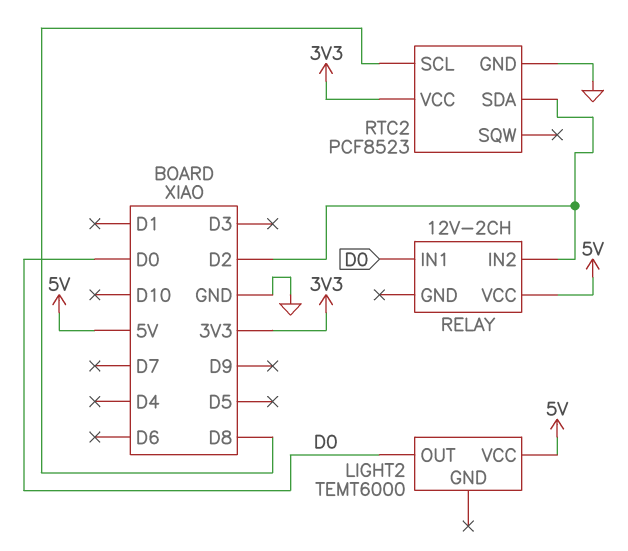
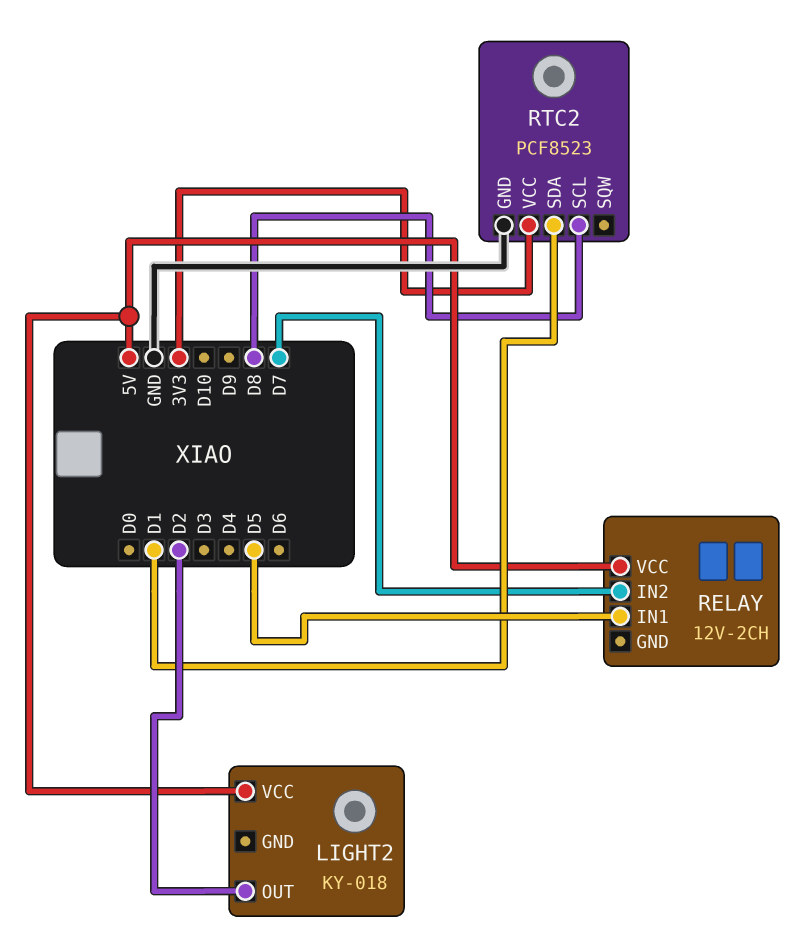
LIGHT2: TEMT6000 -> KY-018
LIGHT2 pin OUT: D0 -> D2
RELAY pin IN1: D0 -> D5
RELAY pin IN2: D2 -> D7
RTC2 pin SDA: D2 -> D1

